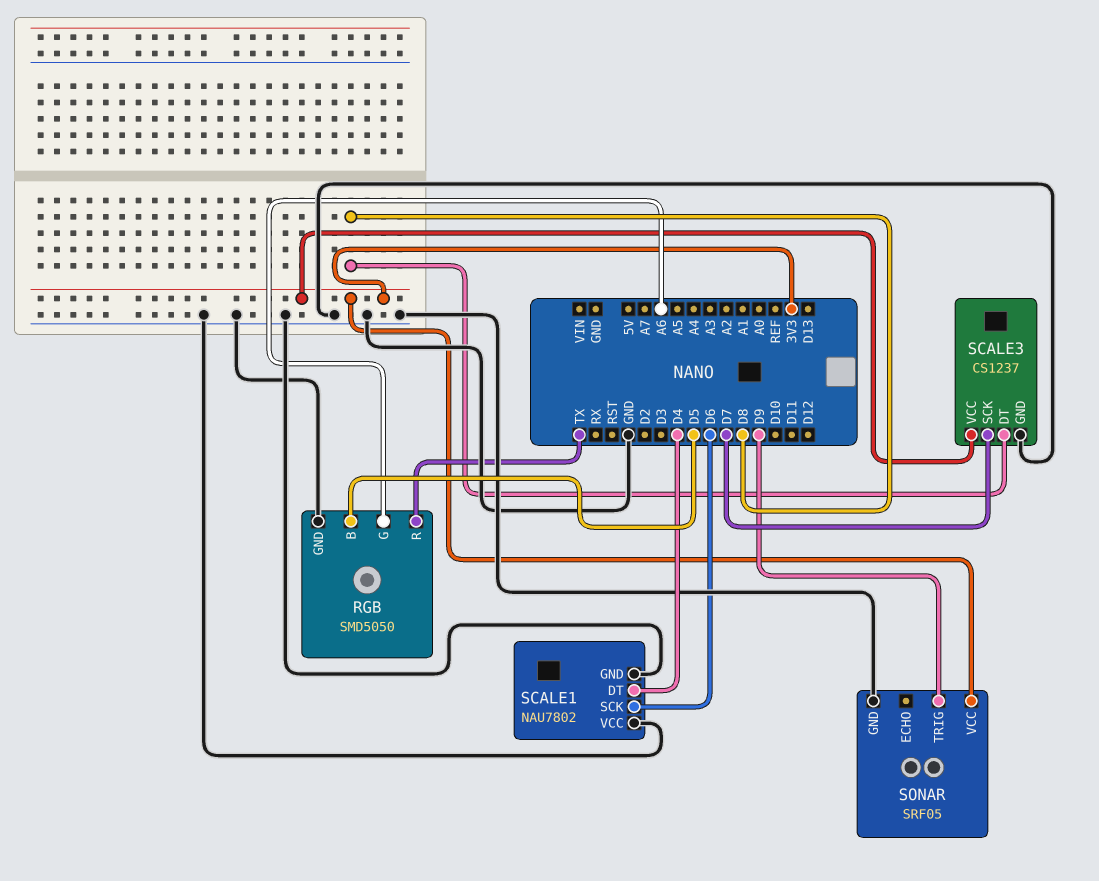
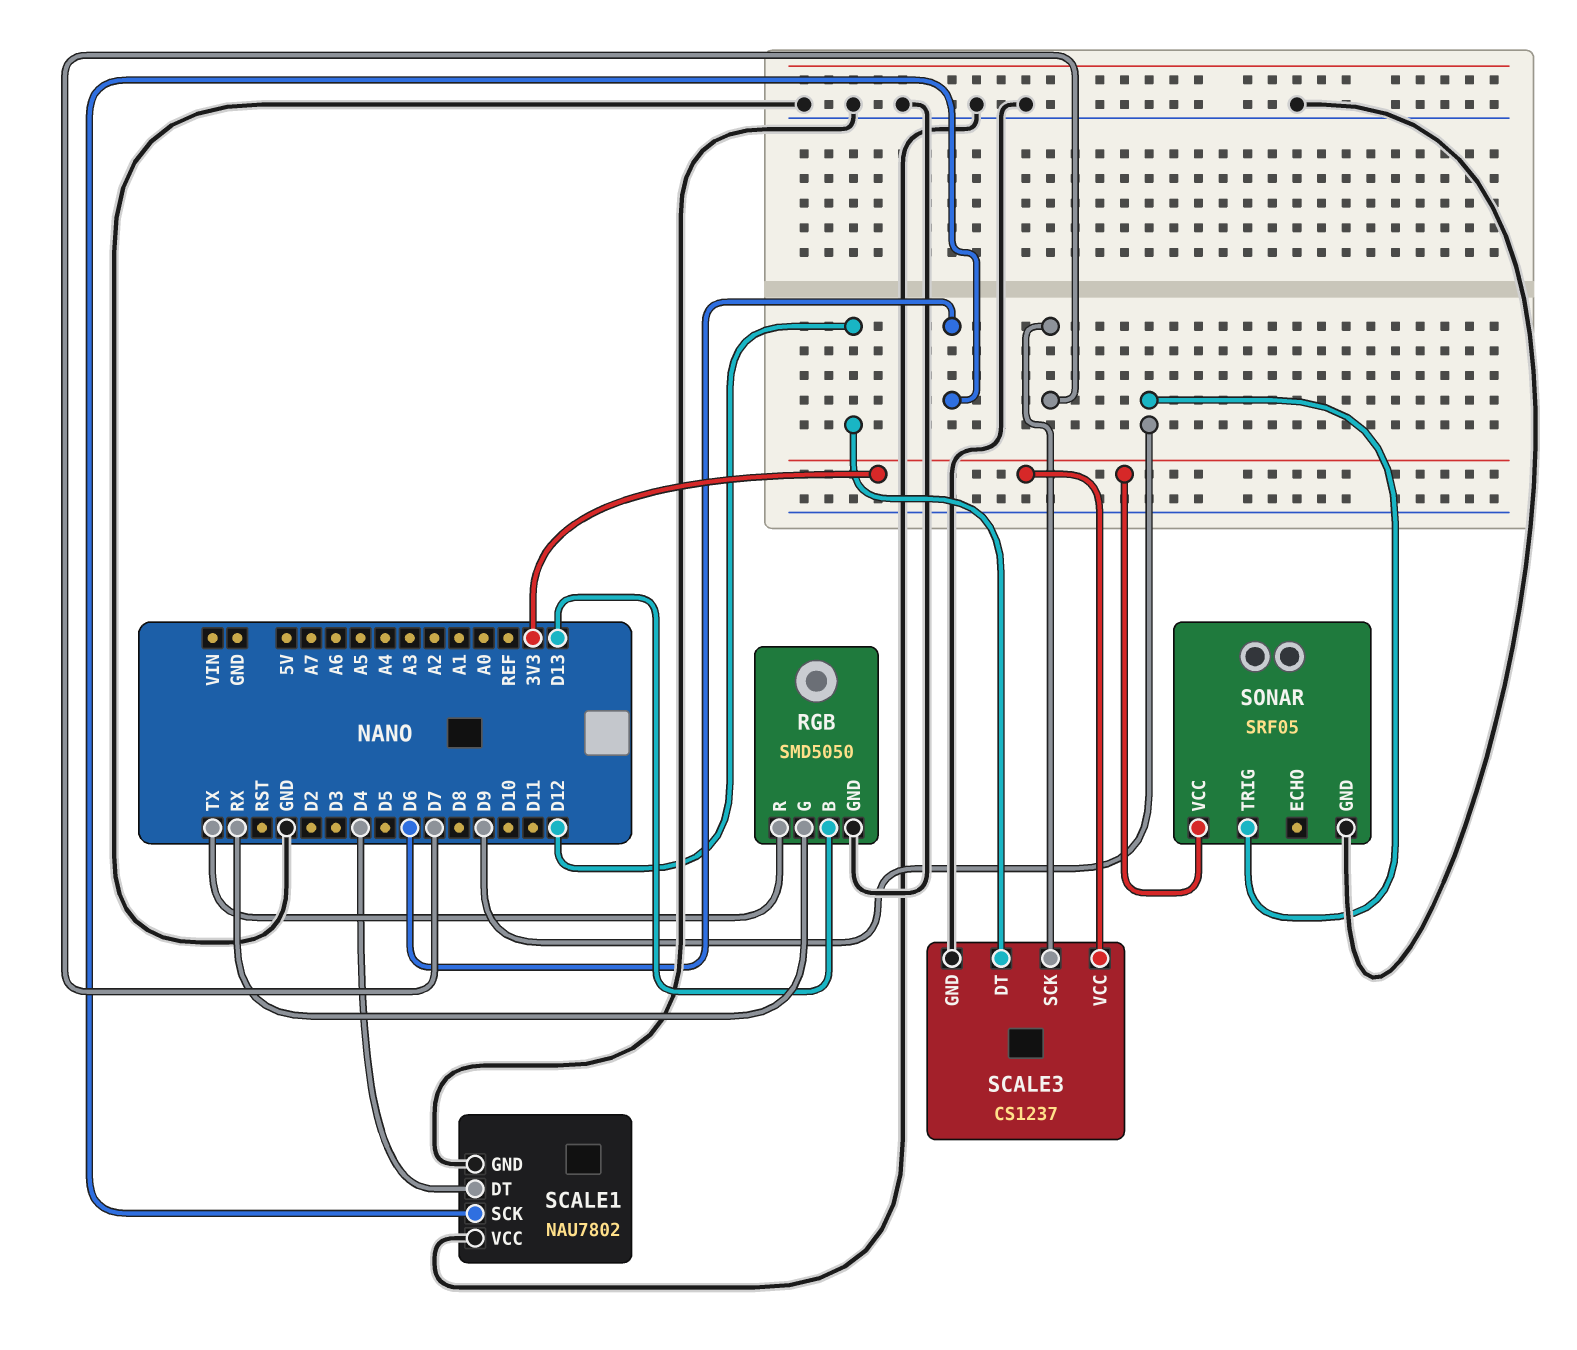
RGB pin B: D5 -> D13
RGB pin G: A6 -> RX
SCALE3 pin DT: D8 -> D12

